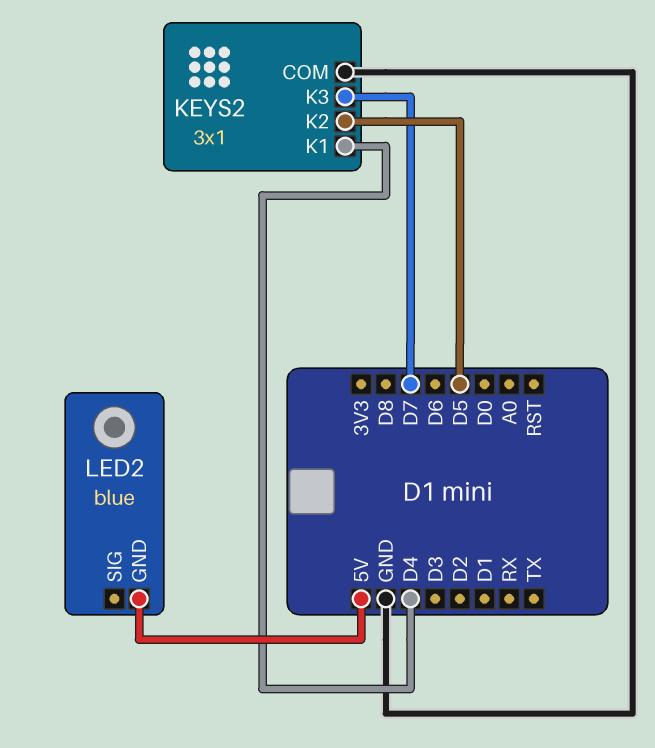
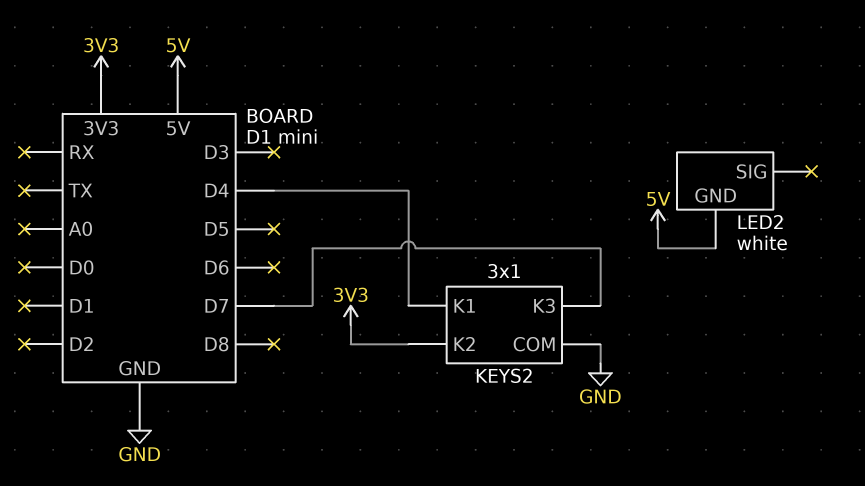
KEYS2 pin K2: D5 -> 3V3
LED2: blue -> white

